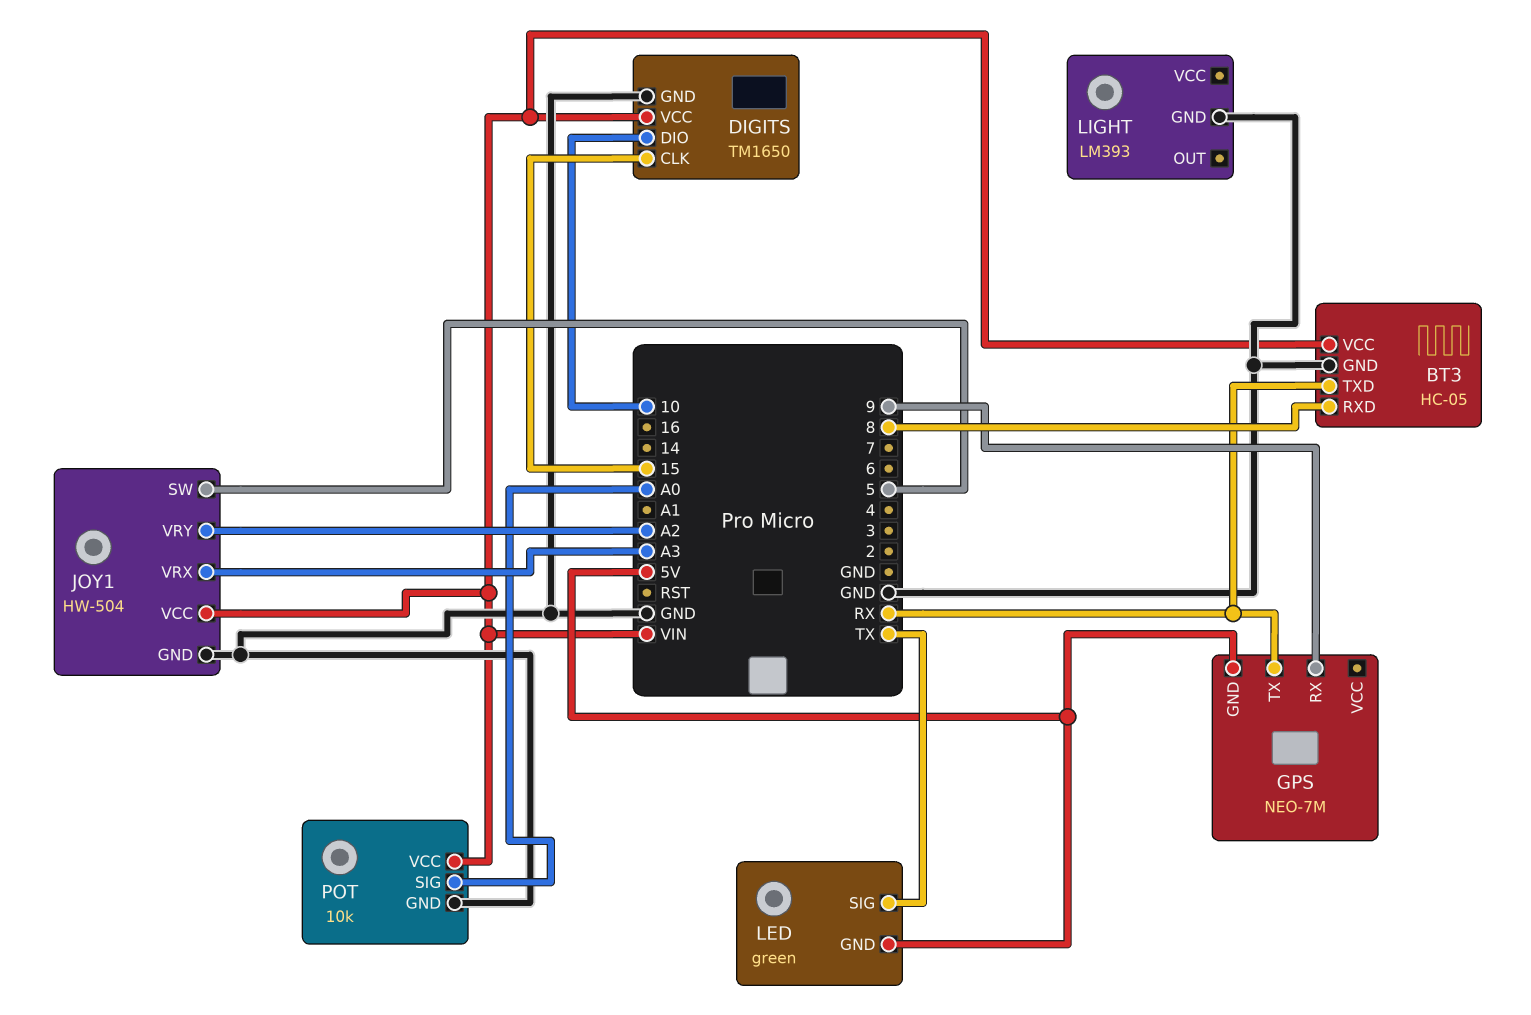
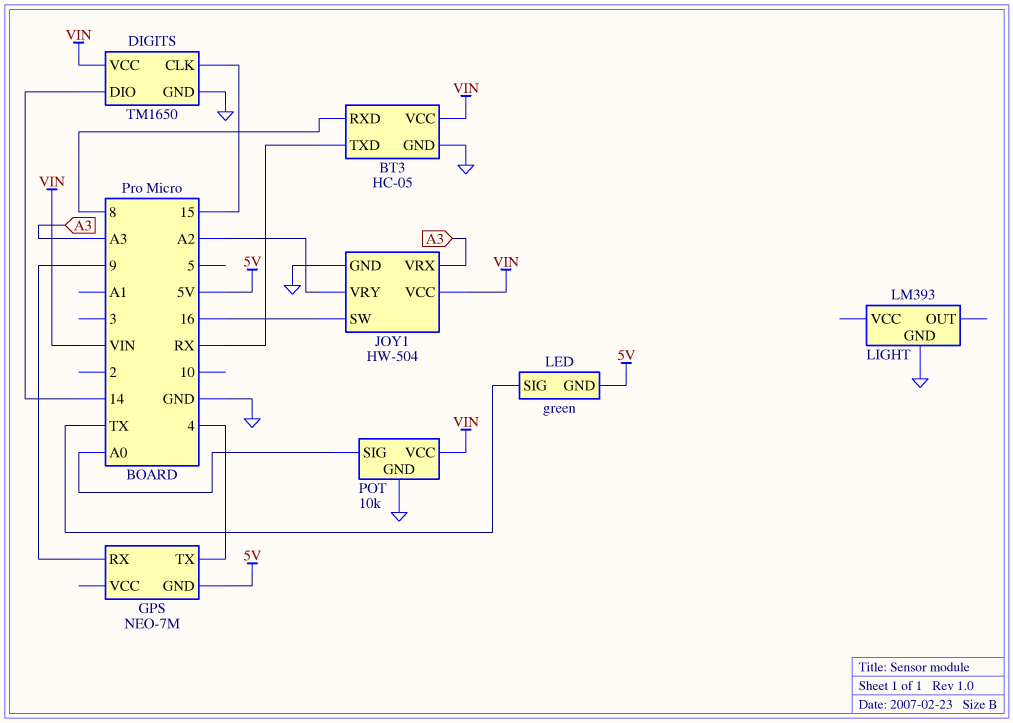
DIGITS pin DIO: 10 -> 14
GPS pin TX: RX -> 4
JOY1 pin SW: 5 -> 16

